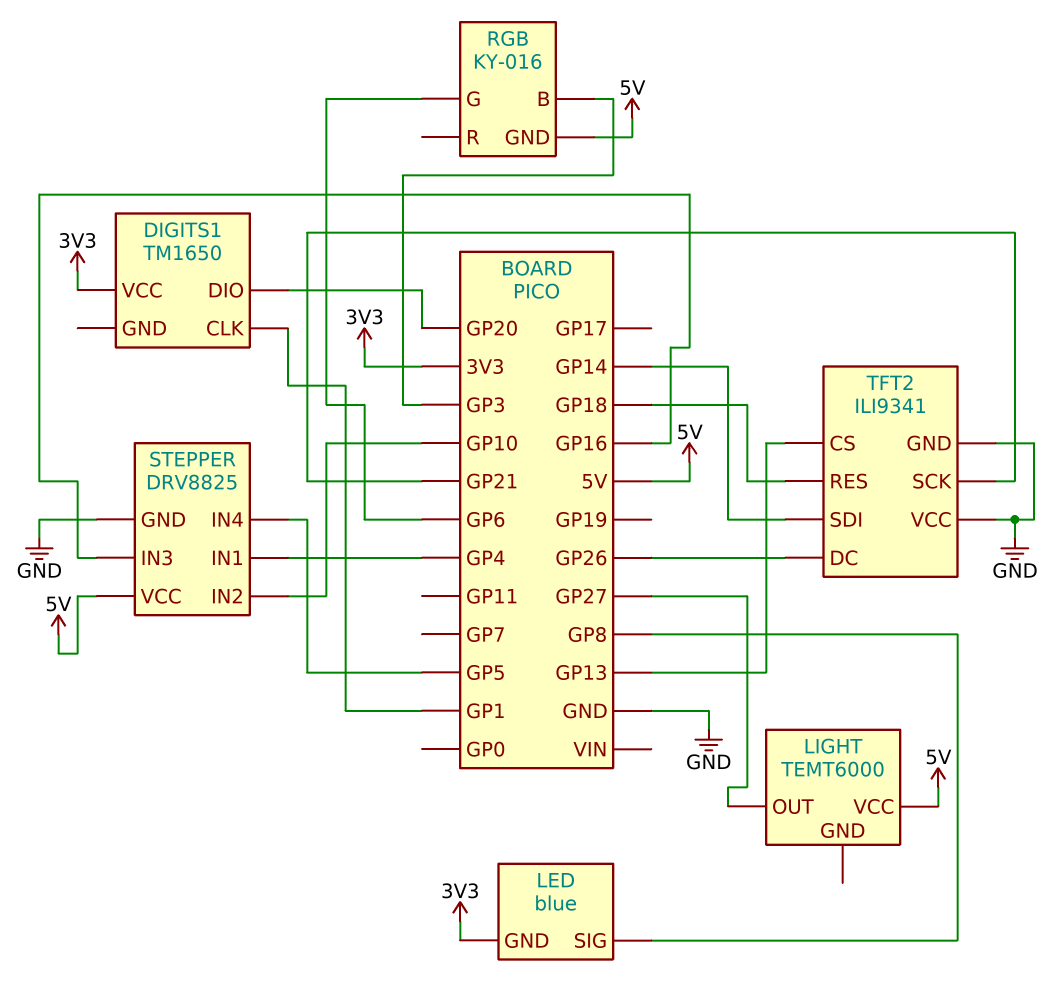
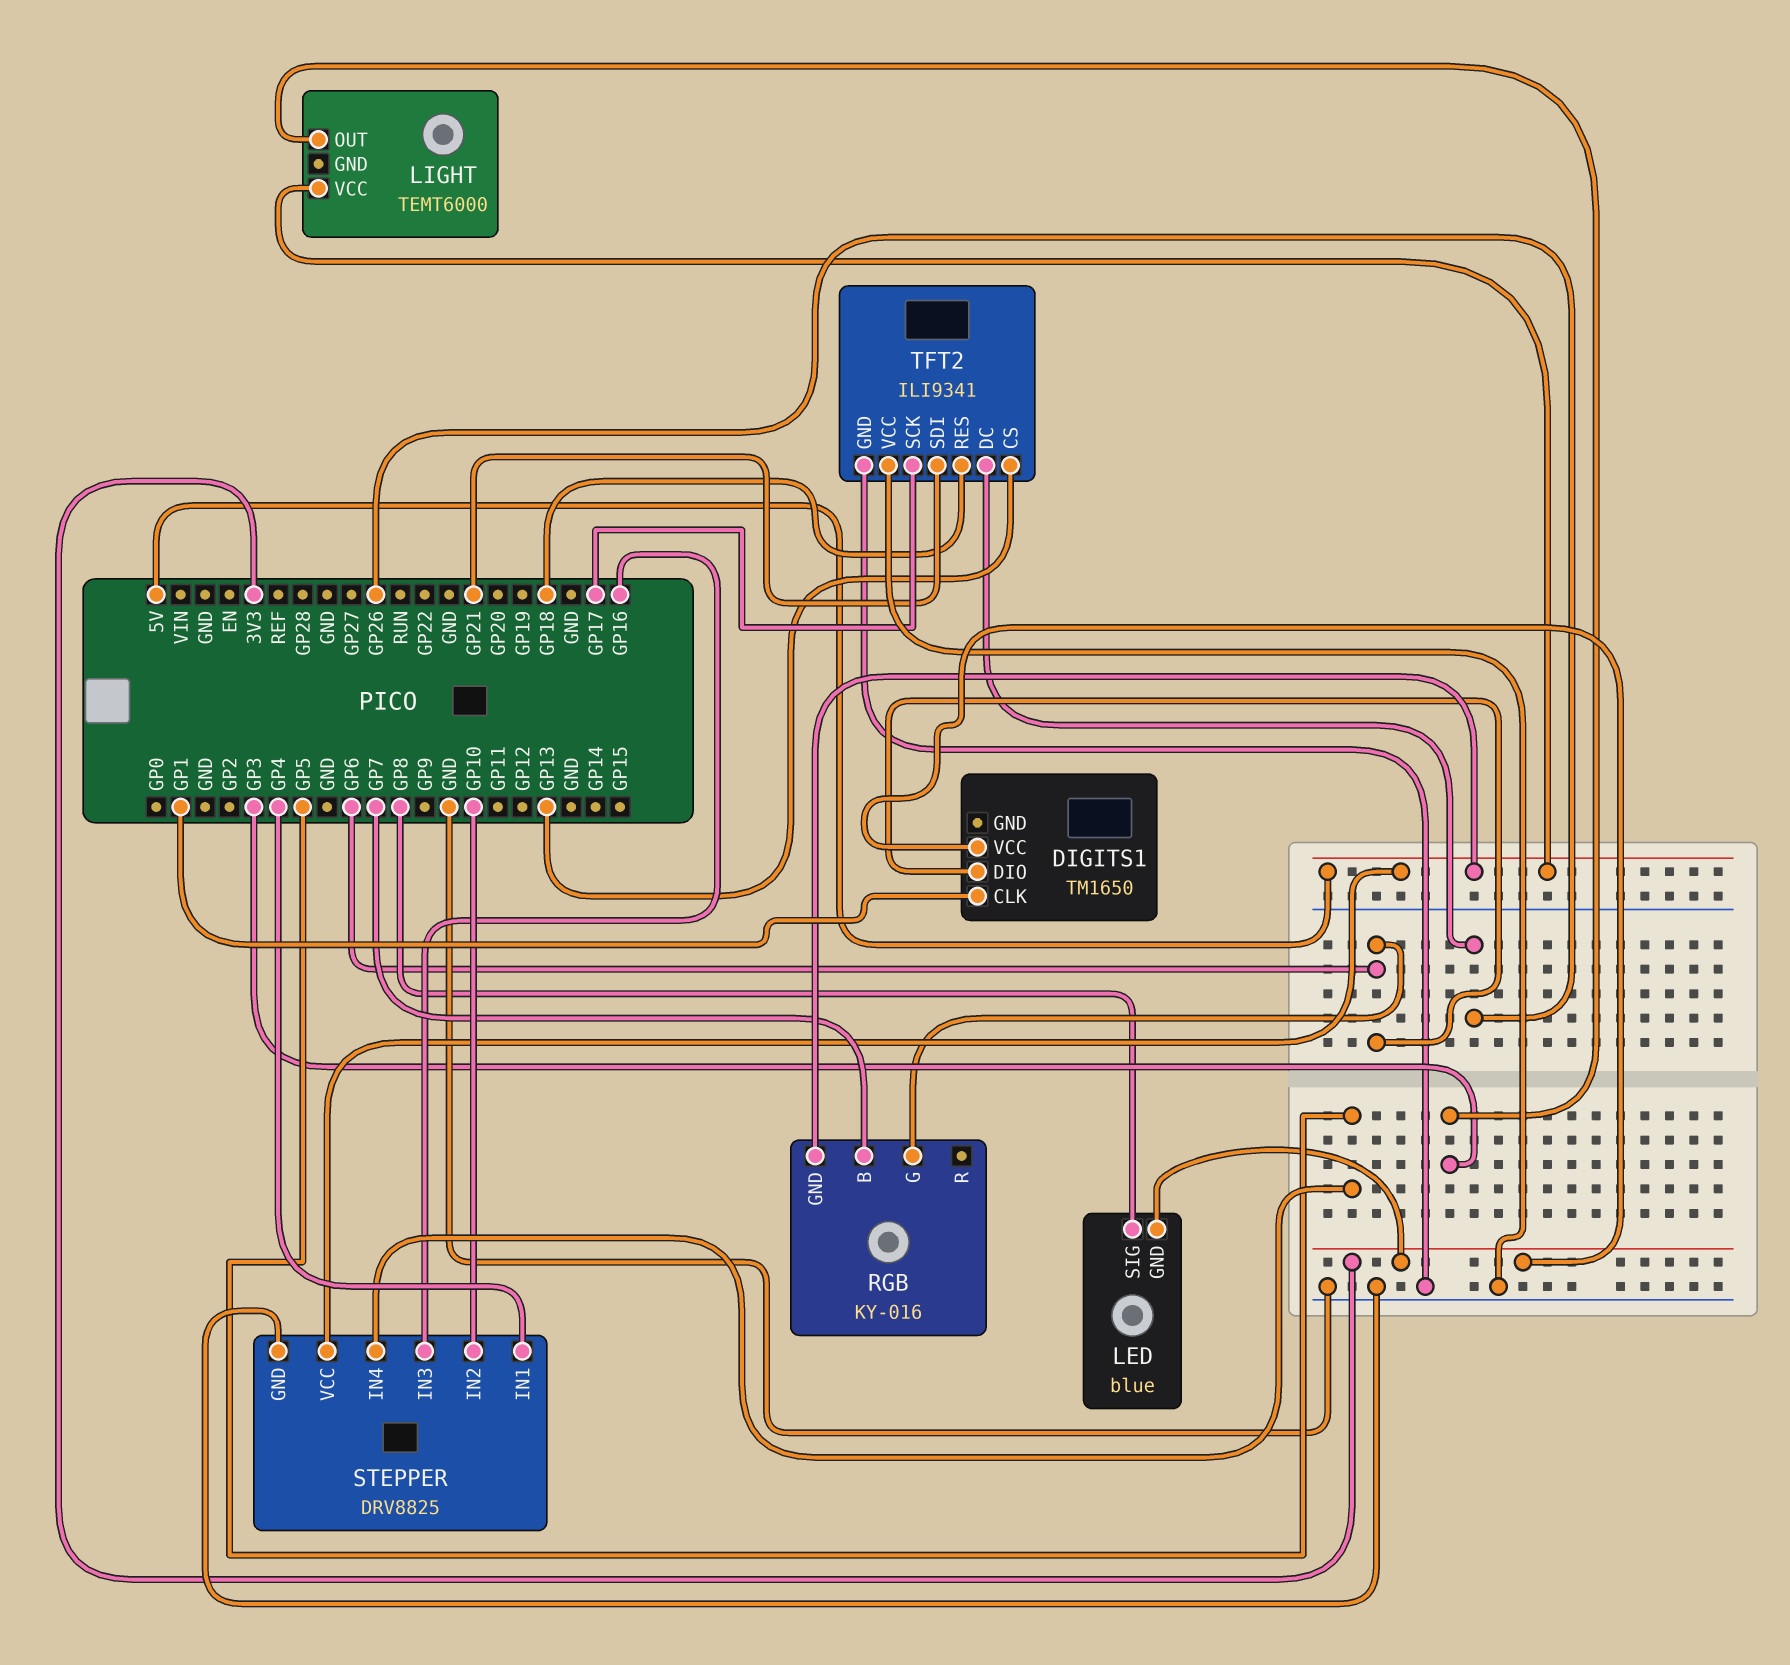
DIGITS1 pin DIO: GP20 -> GP6
LIGHT pin OUT: GP27 -> GP3
RGB pin B: GP3 -> GP7
TFT2 pin SCK: GP21 -> GP17
TFT2 pin SDI: GP14 -> GP21

